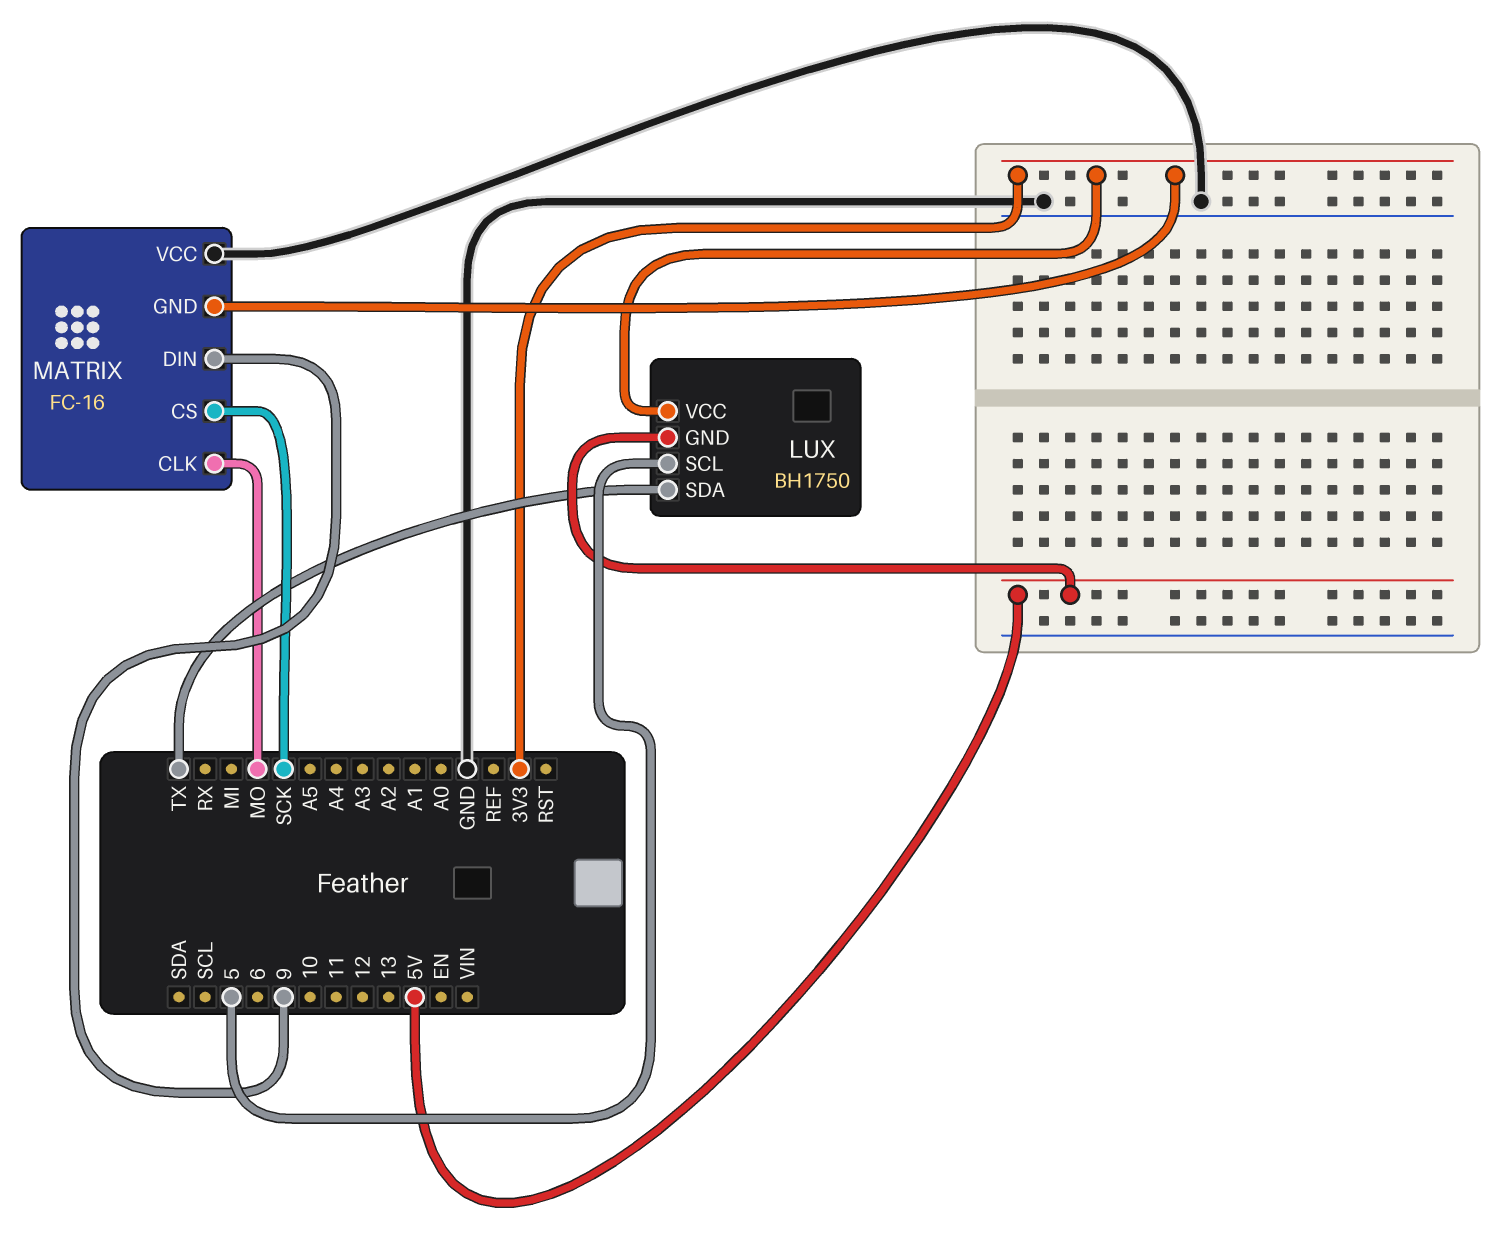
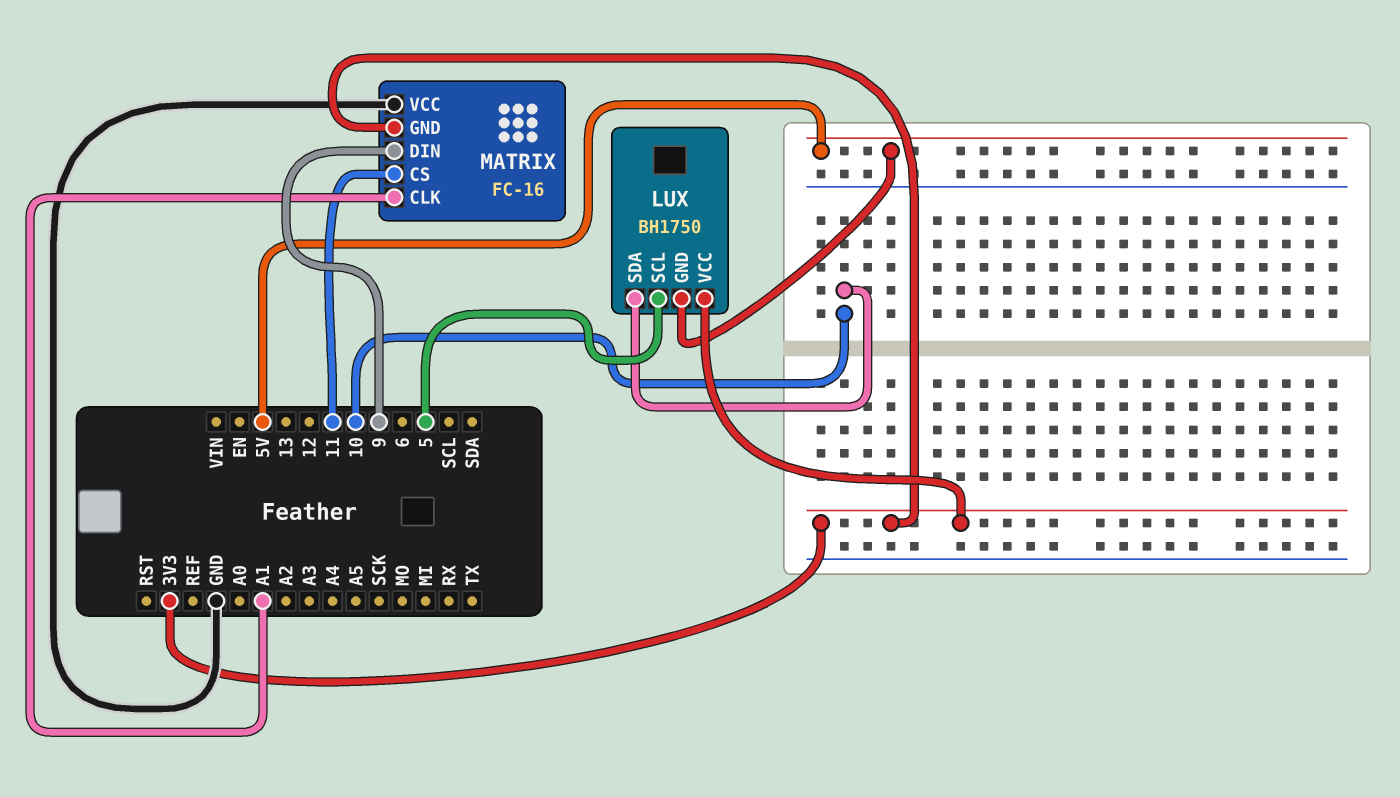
LUX pin SDA: TX -> 10
MATRIX pin CLK: MO -> A1
MATRIX pin CS: SCK -> 11

